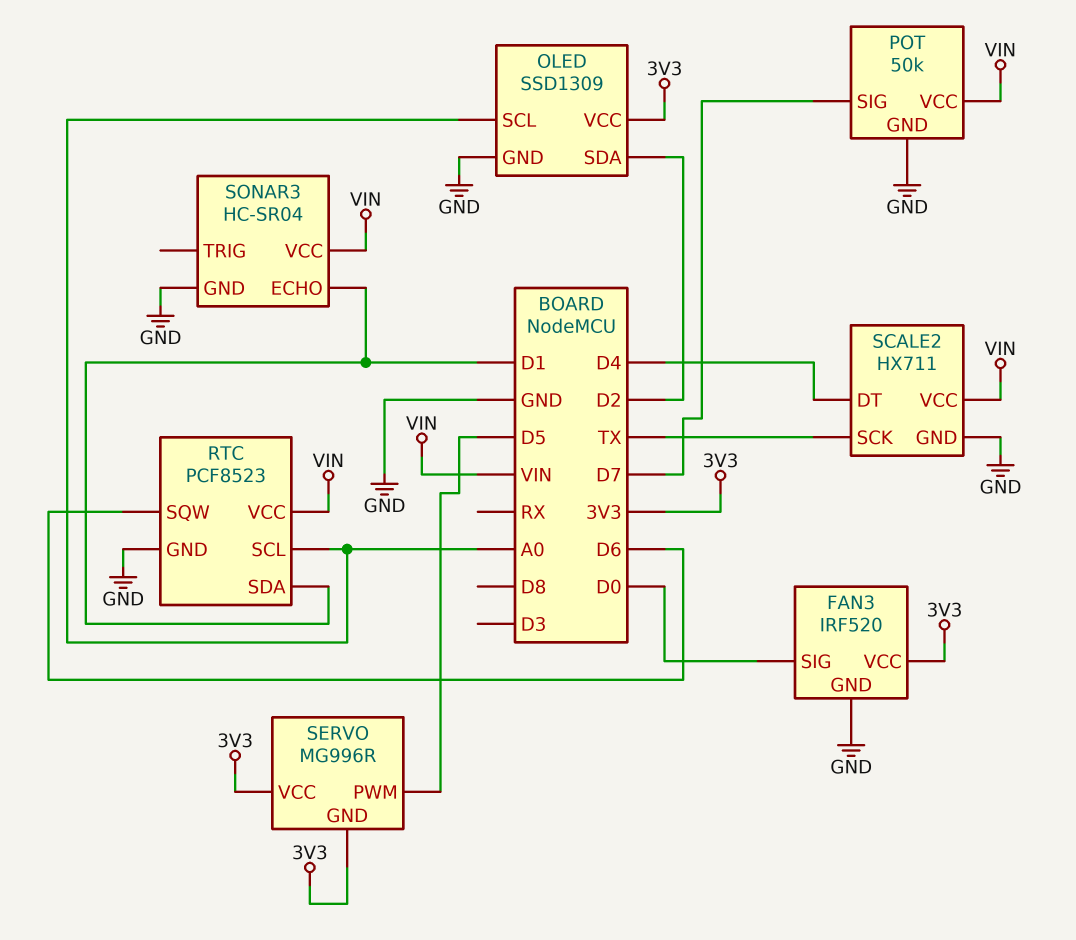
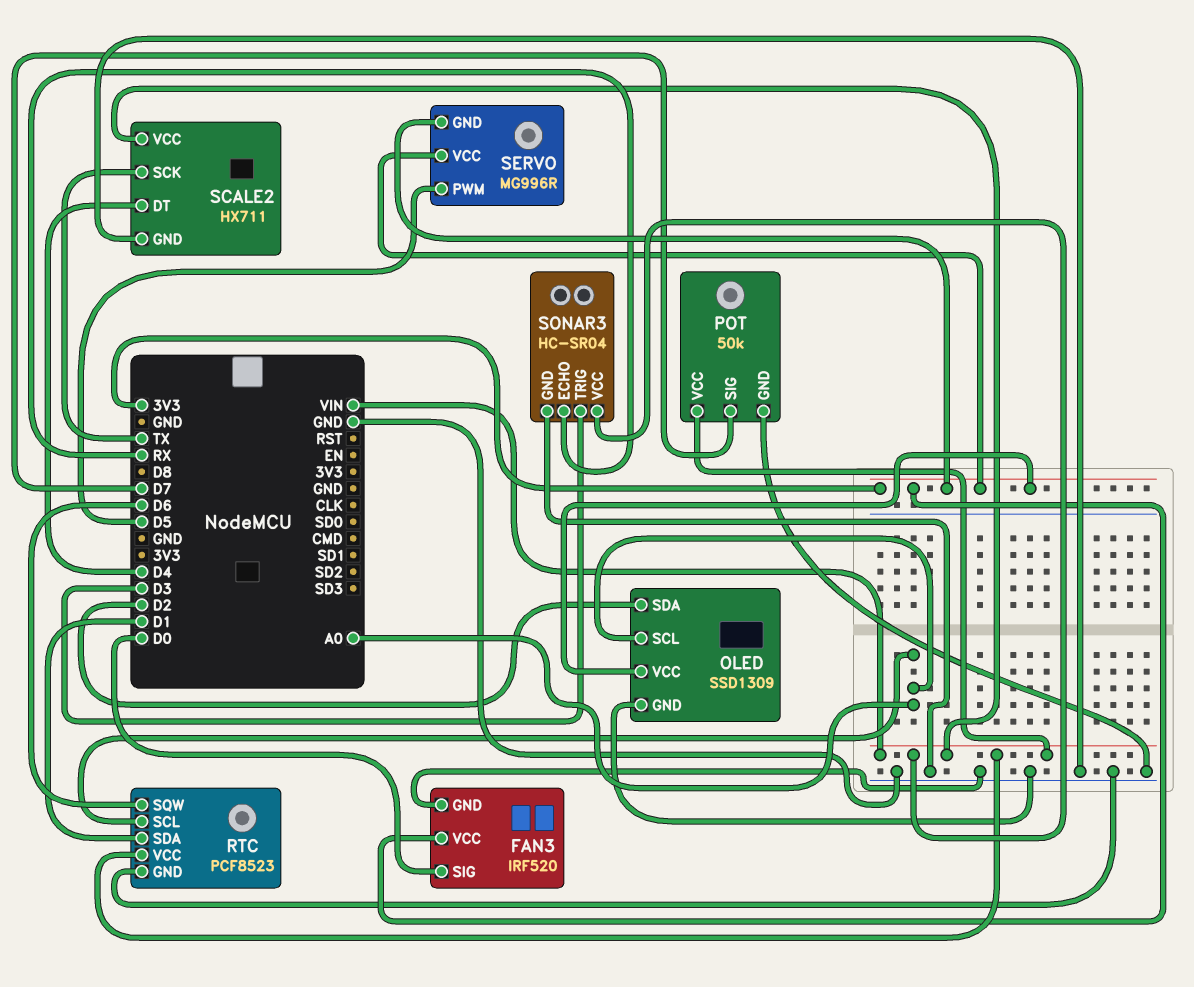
SONAR3 pin ECHO: D1 -> RX
SONAR3 pin TRIG: none -> D3

